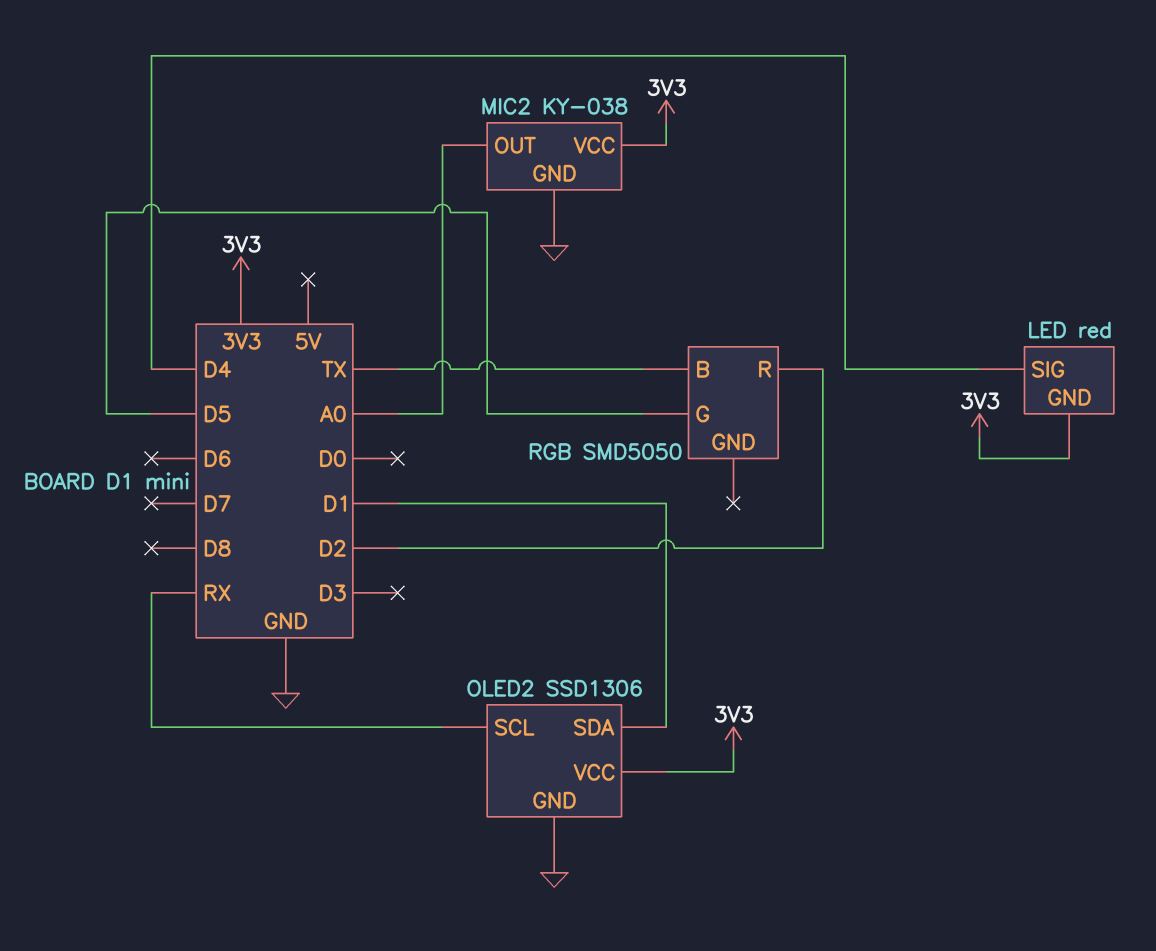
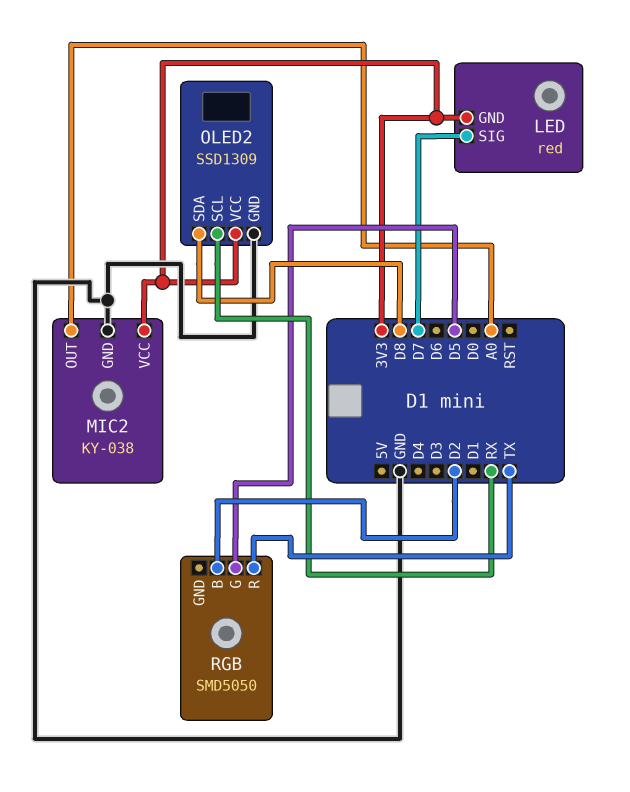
LED pin SIG: D4 -> D7
OLED2: SSD1306 -> SSD1309
OLED2 pin SDA: D1 -> D8
RGB pin B: TX -> D2
RGB pin R: D2 -> TX

